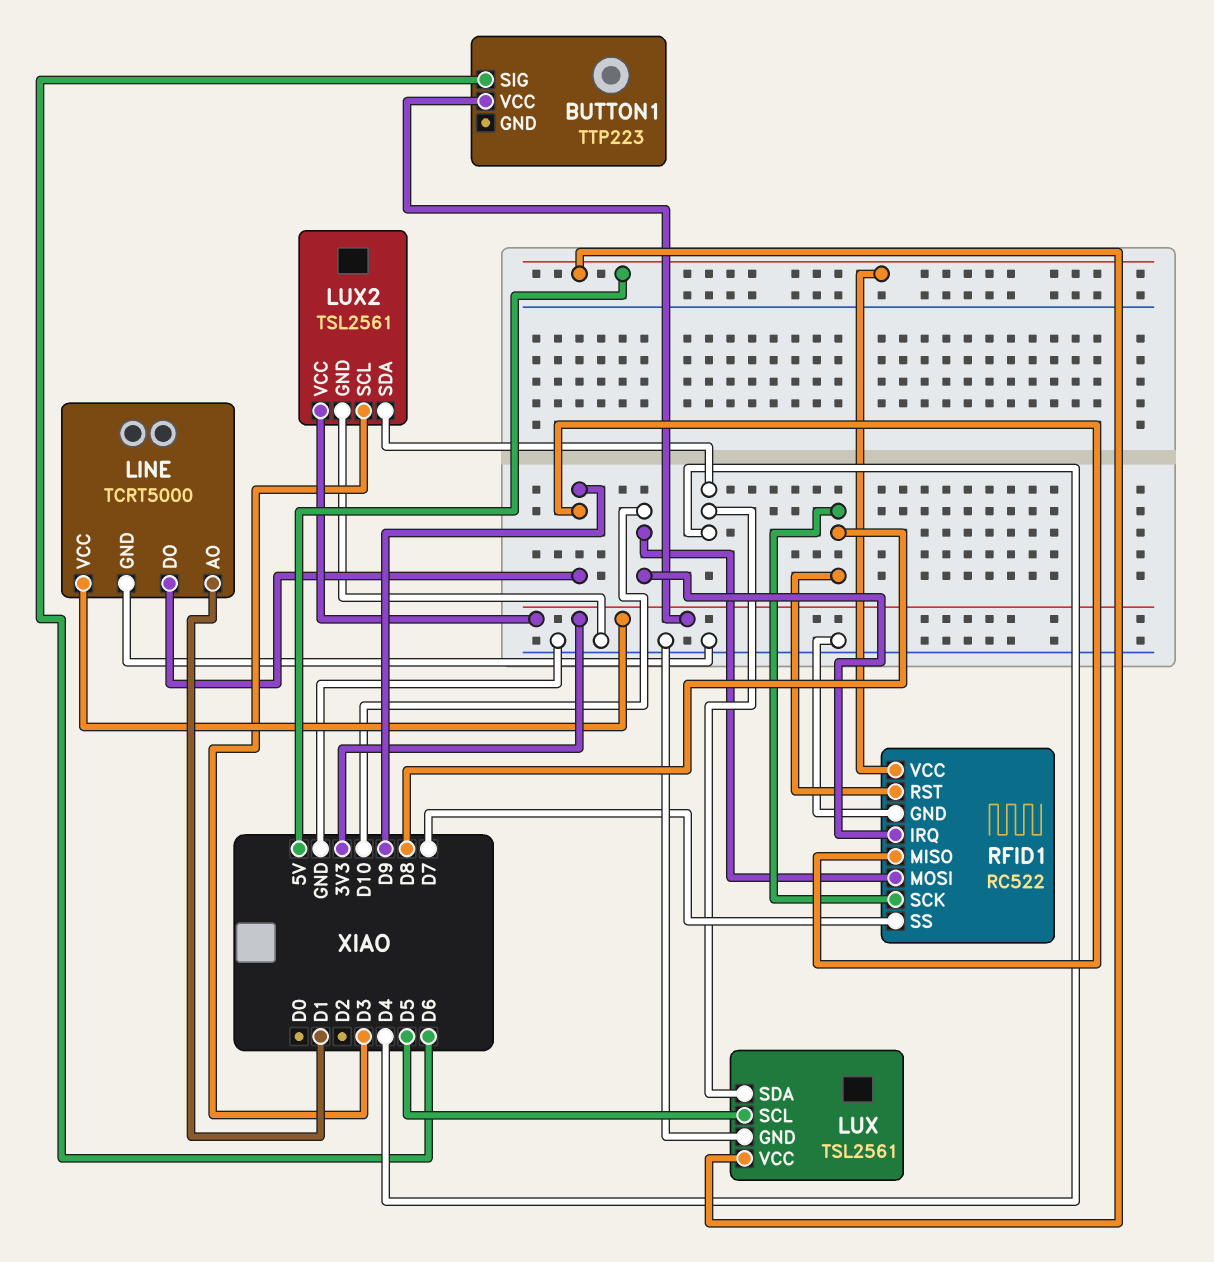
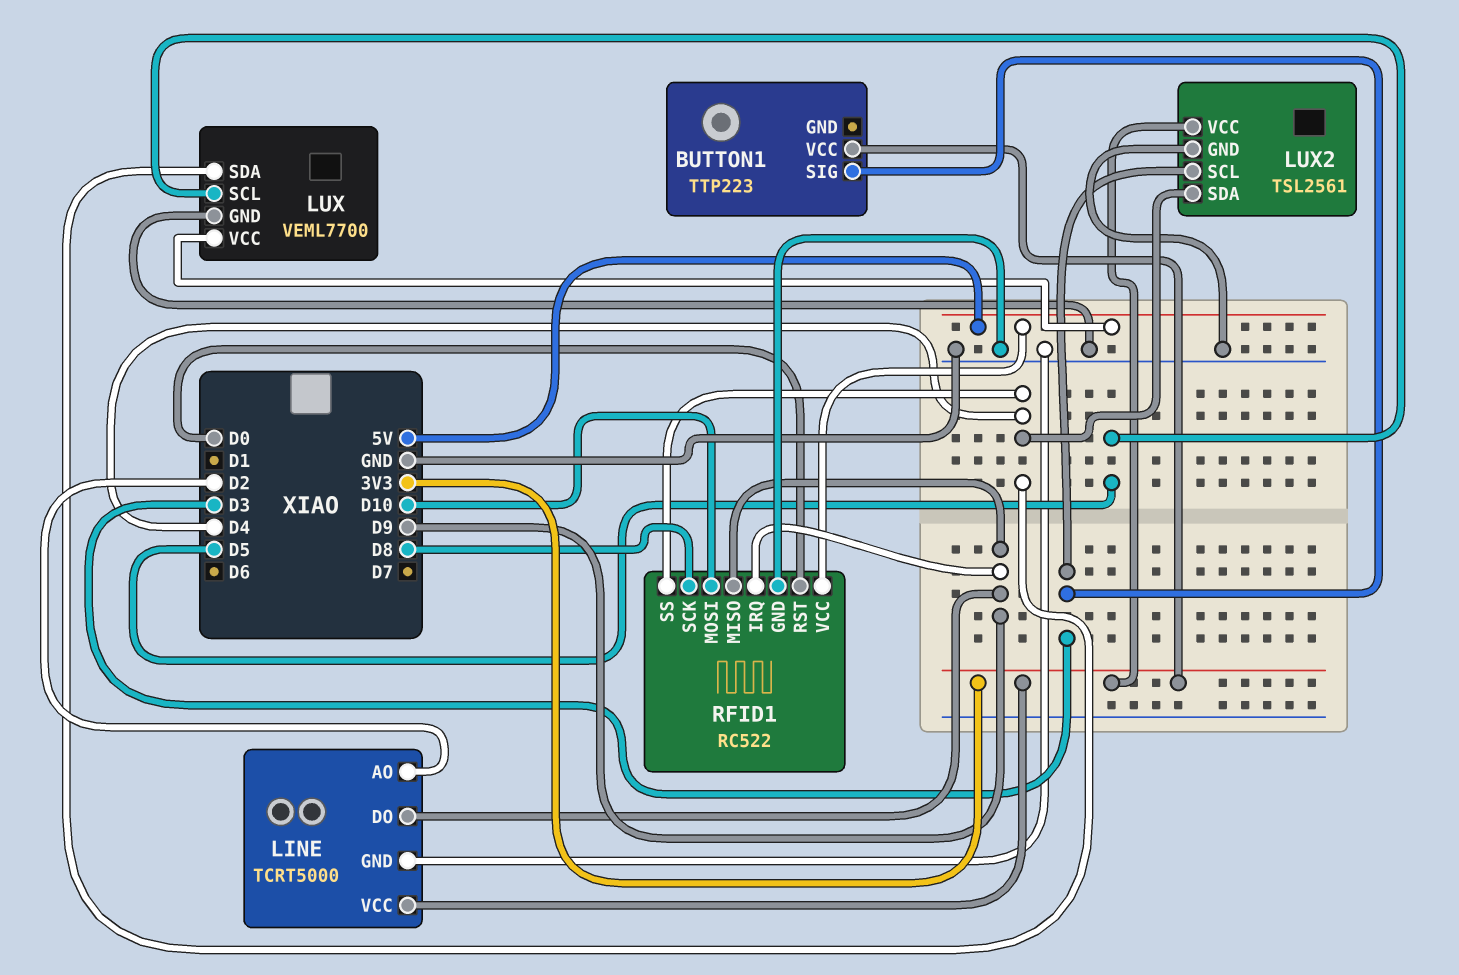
BUTTON1 pin SIG: D6 -> D3
LINE pin AO: D1 -> D2
LUX: TSL2561 -> VEML7700
RFID1 pin IRQ: D10 -> D9
RFID1 pin RST: D8 -> D0
RFID1 pin SS: D7 -> D4

